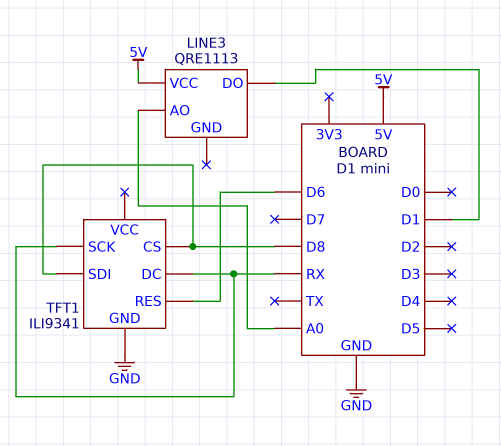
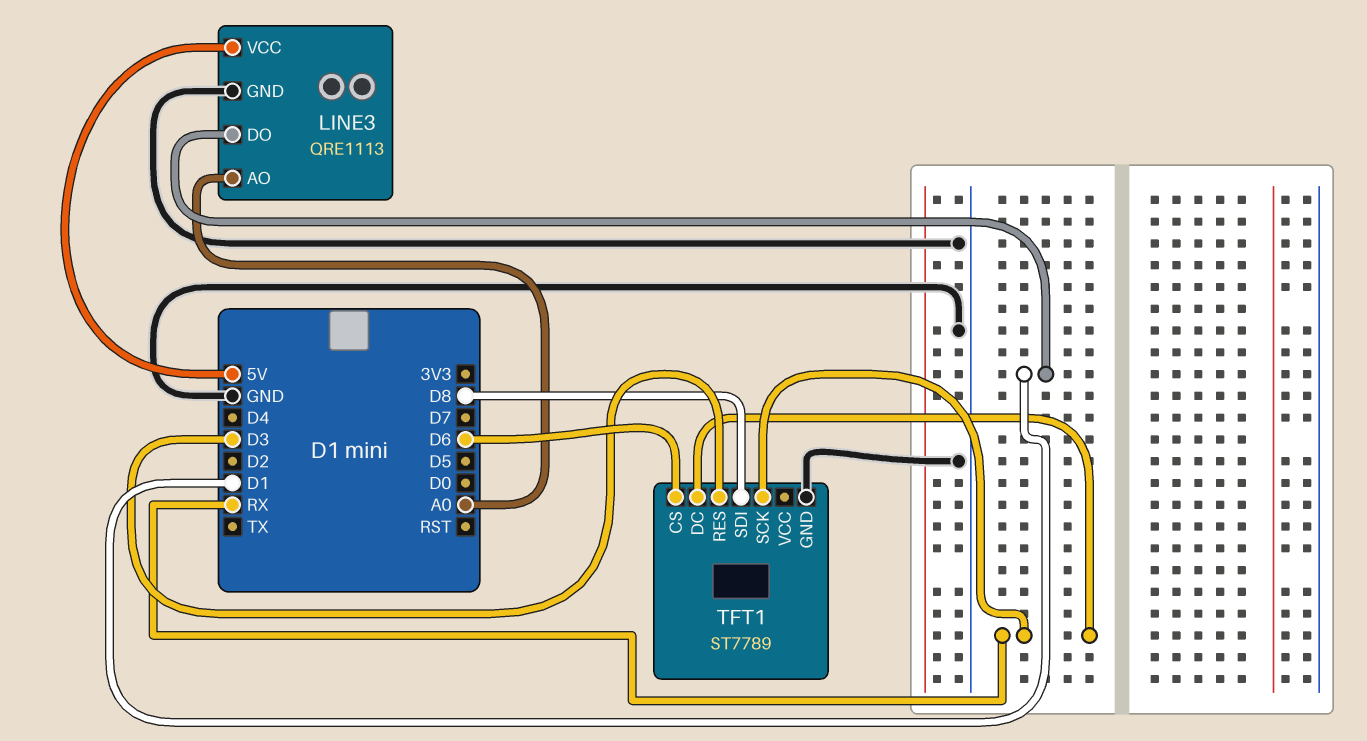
LINE3 pin GND: none -> GND
TFT1: ILI9341 -> ST7789
TFT1 pin CS: D8 -> D6
TFT1 pin RES: D6 -> D3

